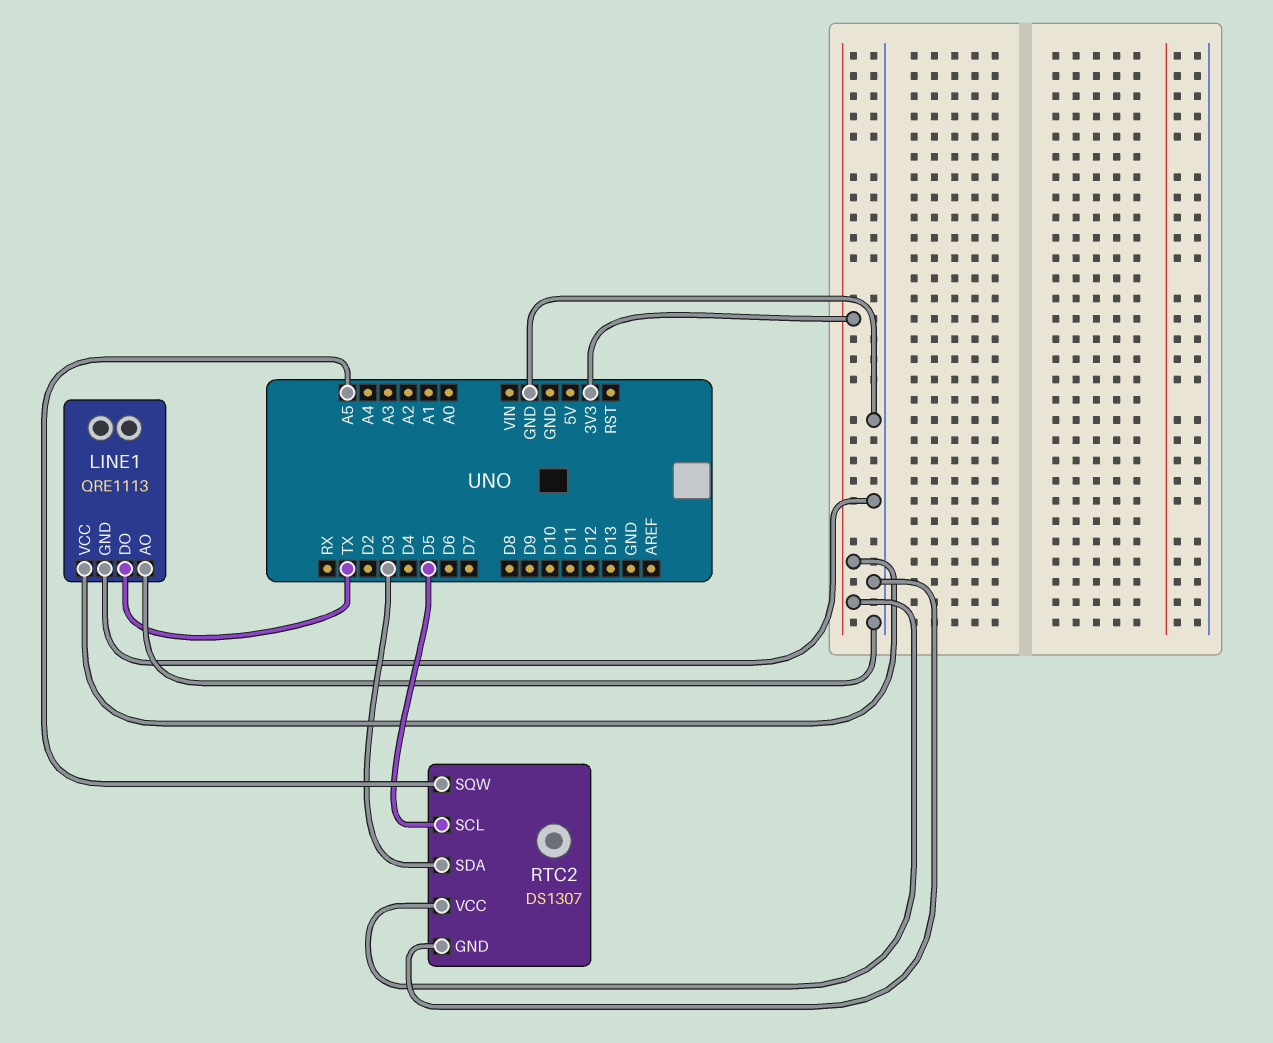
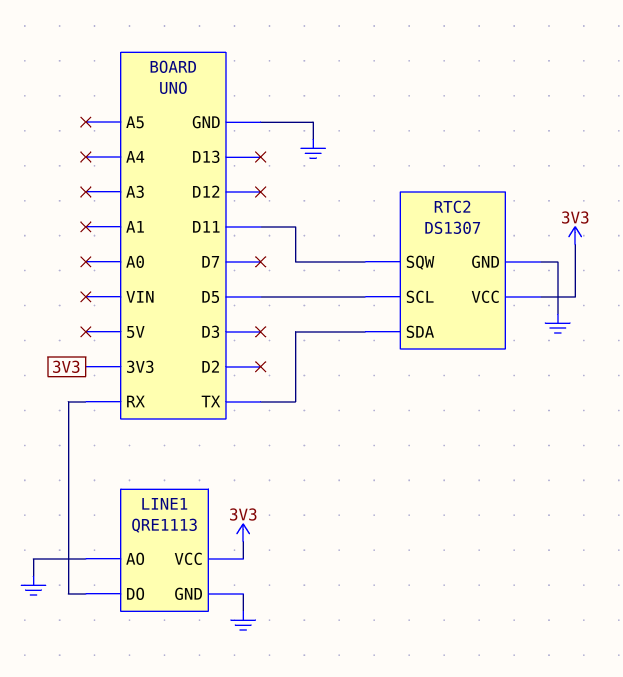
LINE1 pin DO: TX -> RX
RTC2 pin SDA: D3 -> TX
RTC2 pin SQW: A5 -> D11

